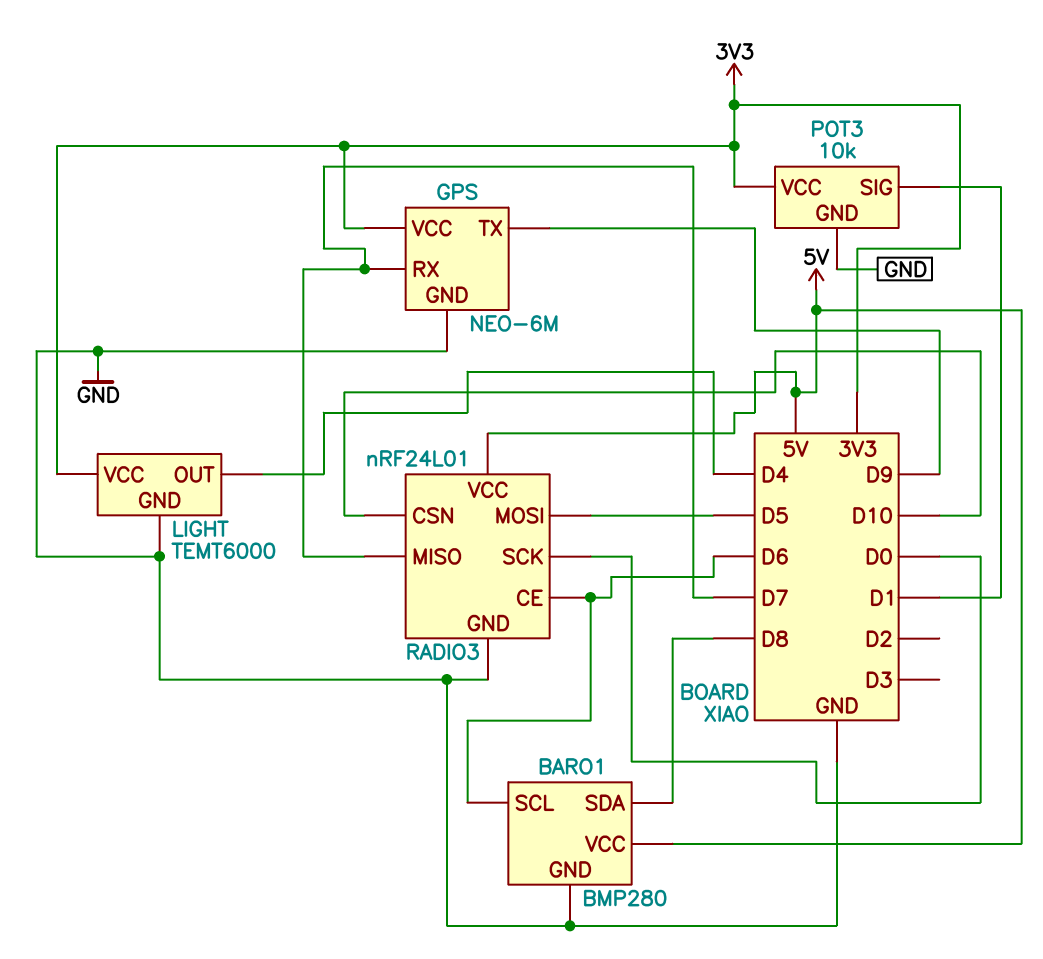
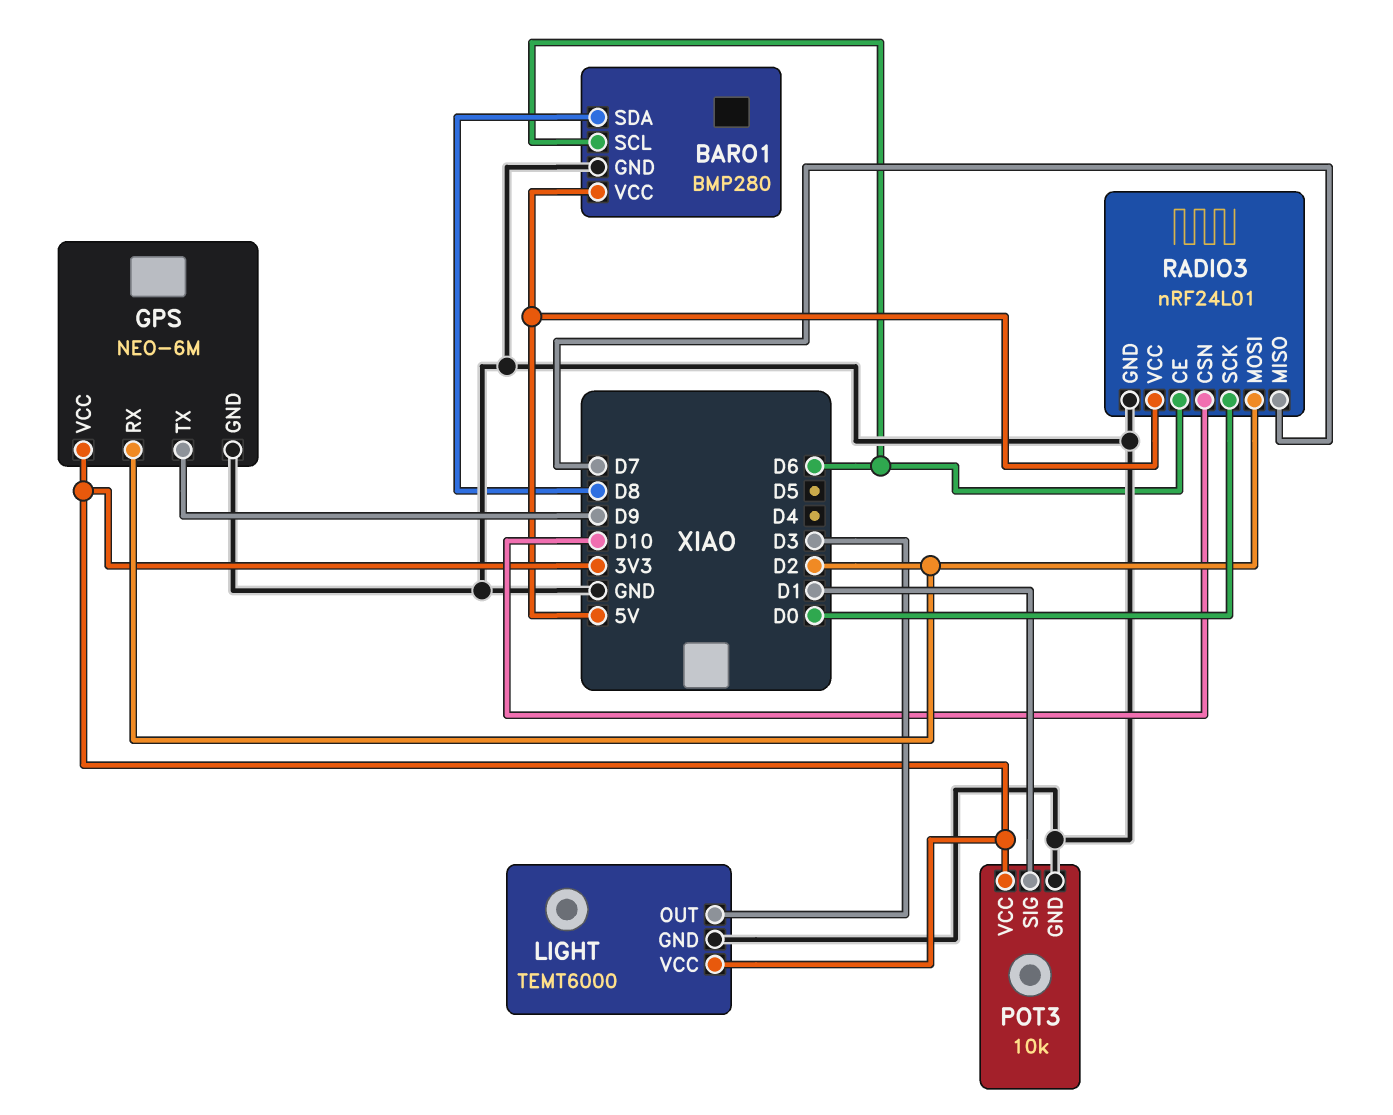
GPS pin RX: D7 -> D2
LIGHT pin OUT: D4 -> D3
RADIO3 pin MOSI: D5 -> D2

